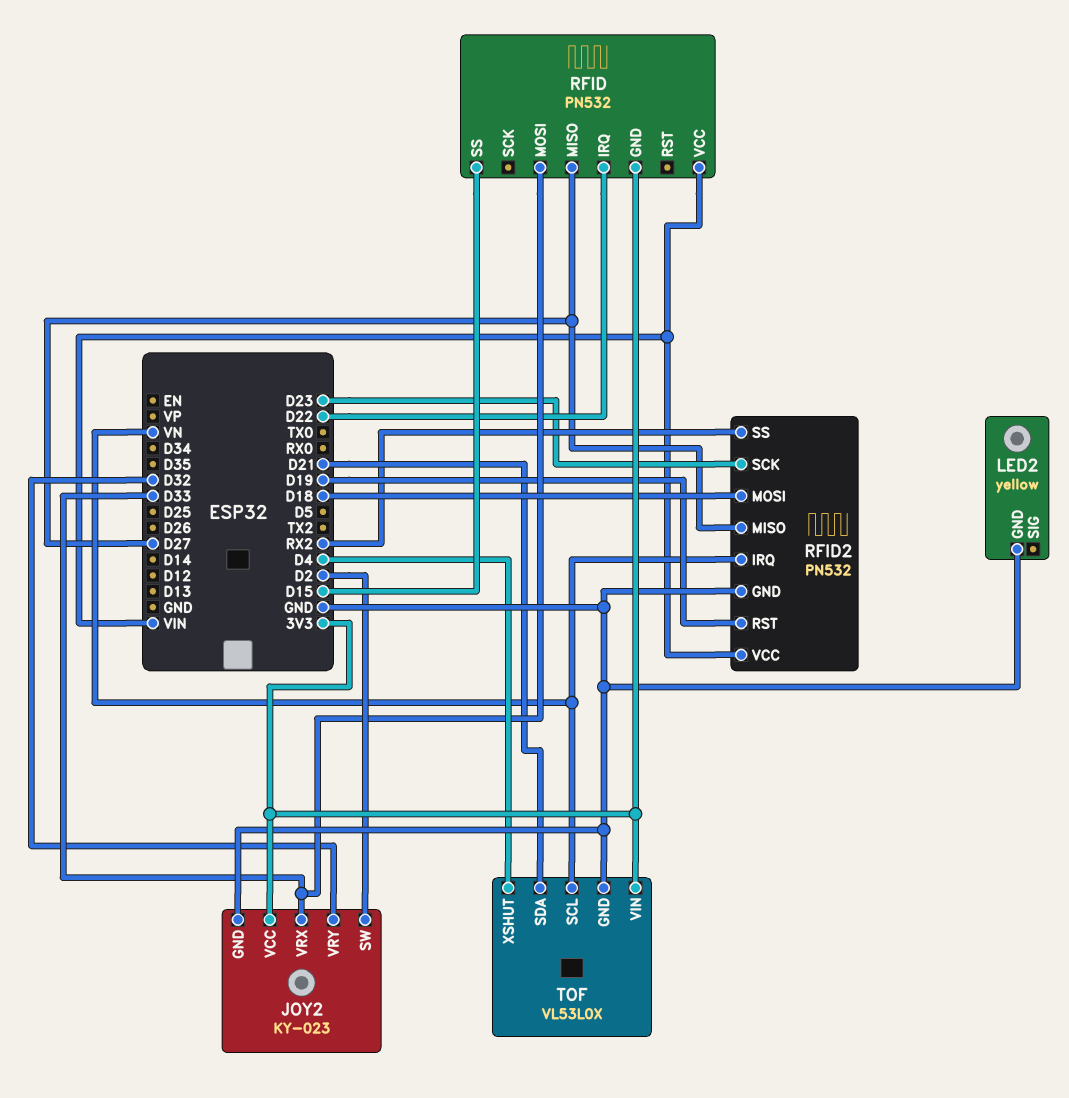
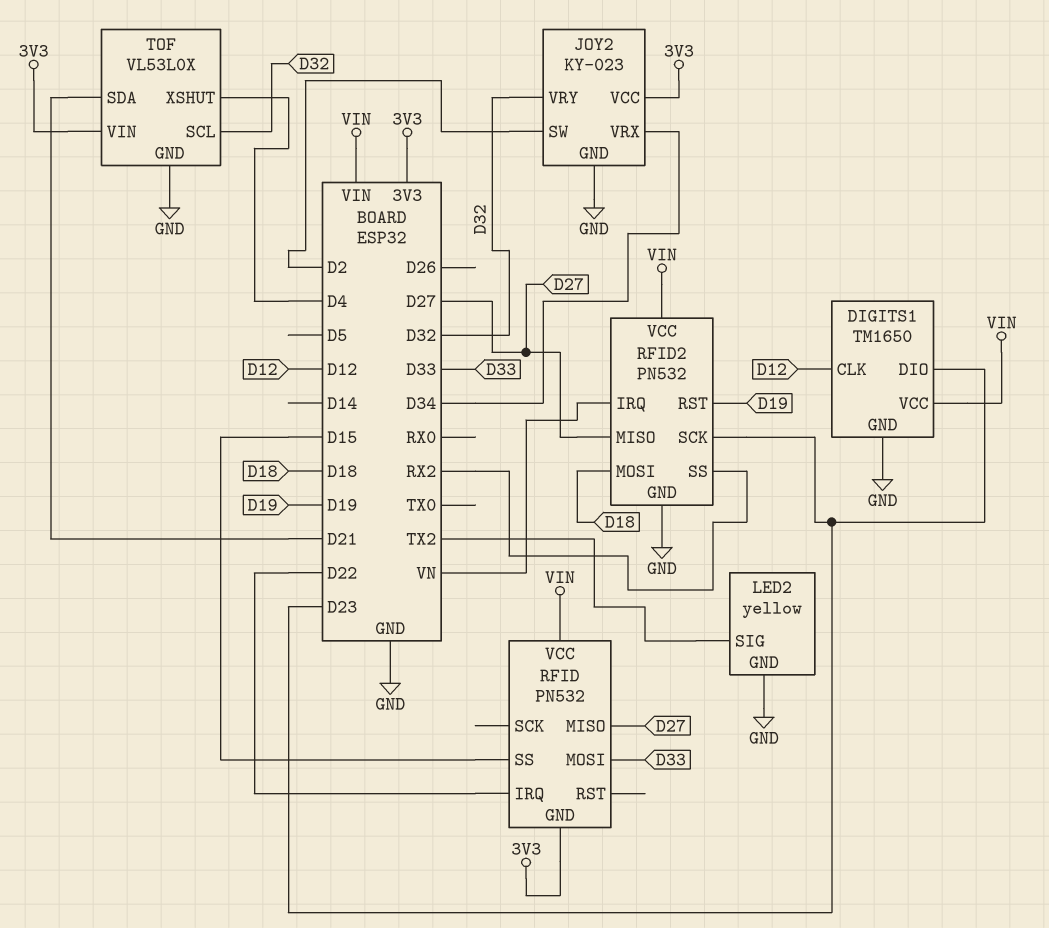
DIGITS1: none -> TM1650
DIGITS1 pin CLK: none -> D12
DIGITS1 pin DIO: none -> D23
DIGITS1 pin GND: none -> GND
DIGITS1 pin VCC: none -> VIN
JOY2 pin VRX: D33 -> D34
LED2 pin SIG: none -> TX2
TOF pin SCL: VN -> D32

